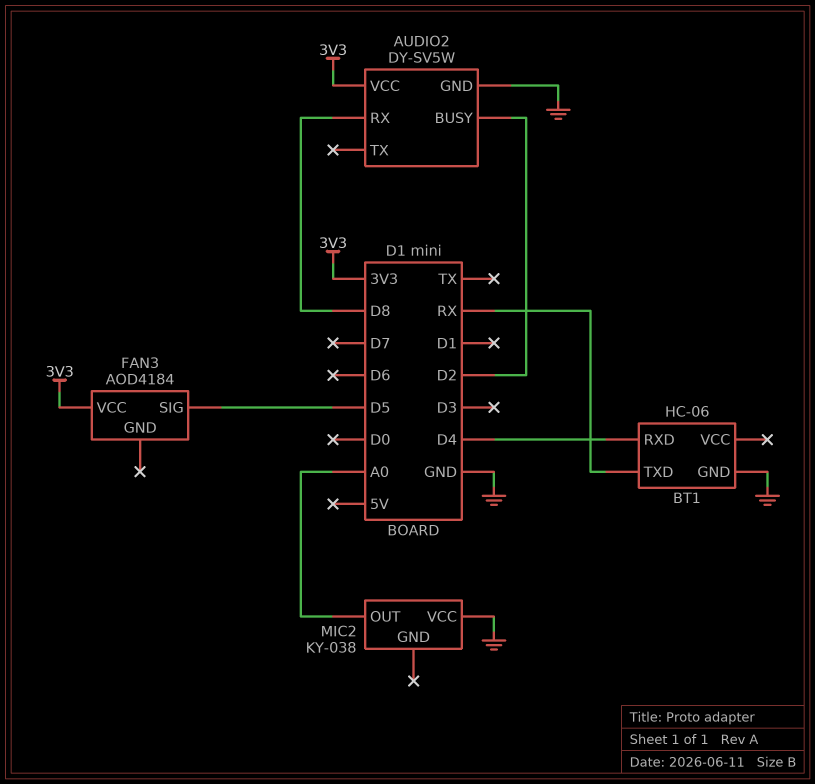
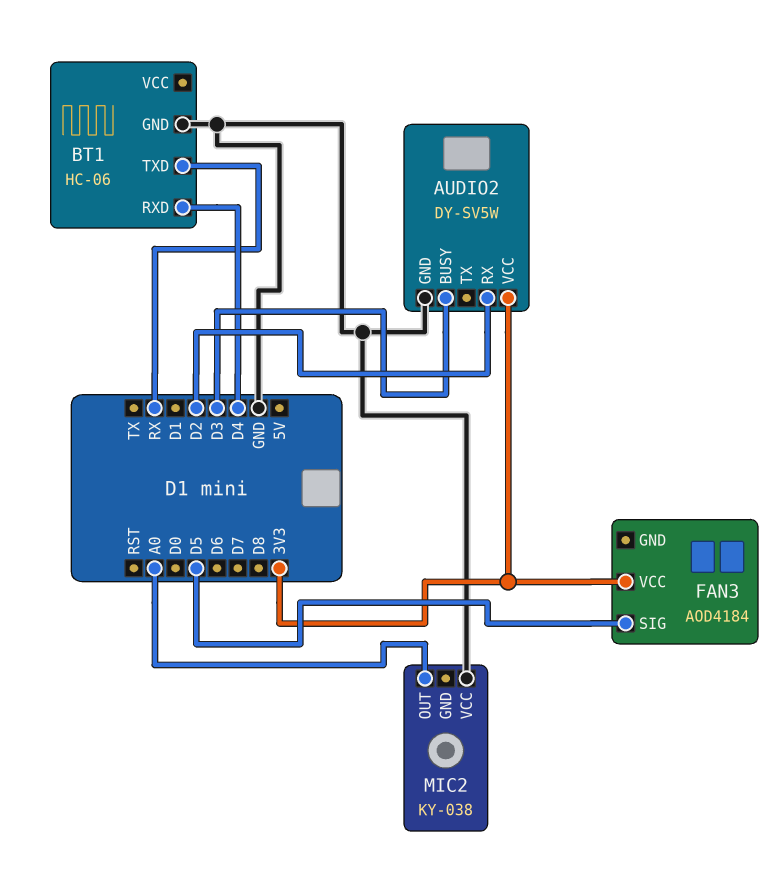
AUDIO2 pin BUSY: D2 -> D3
AUDIO2 pin RX: D8 -> D2

